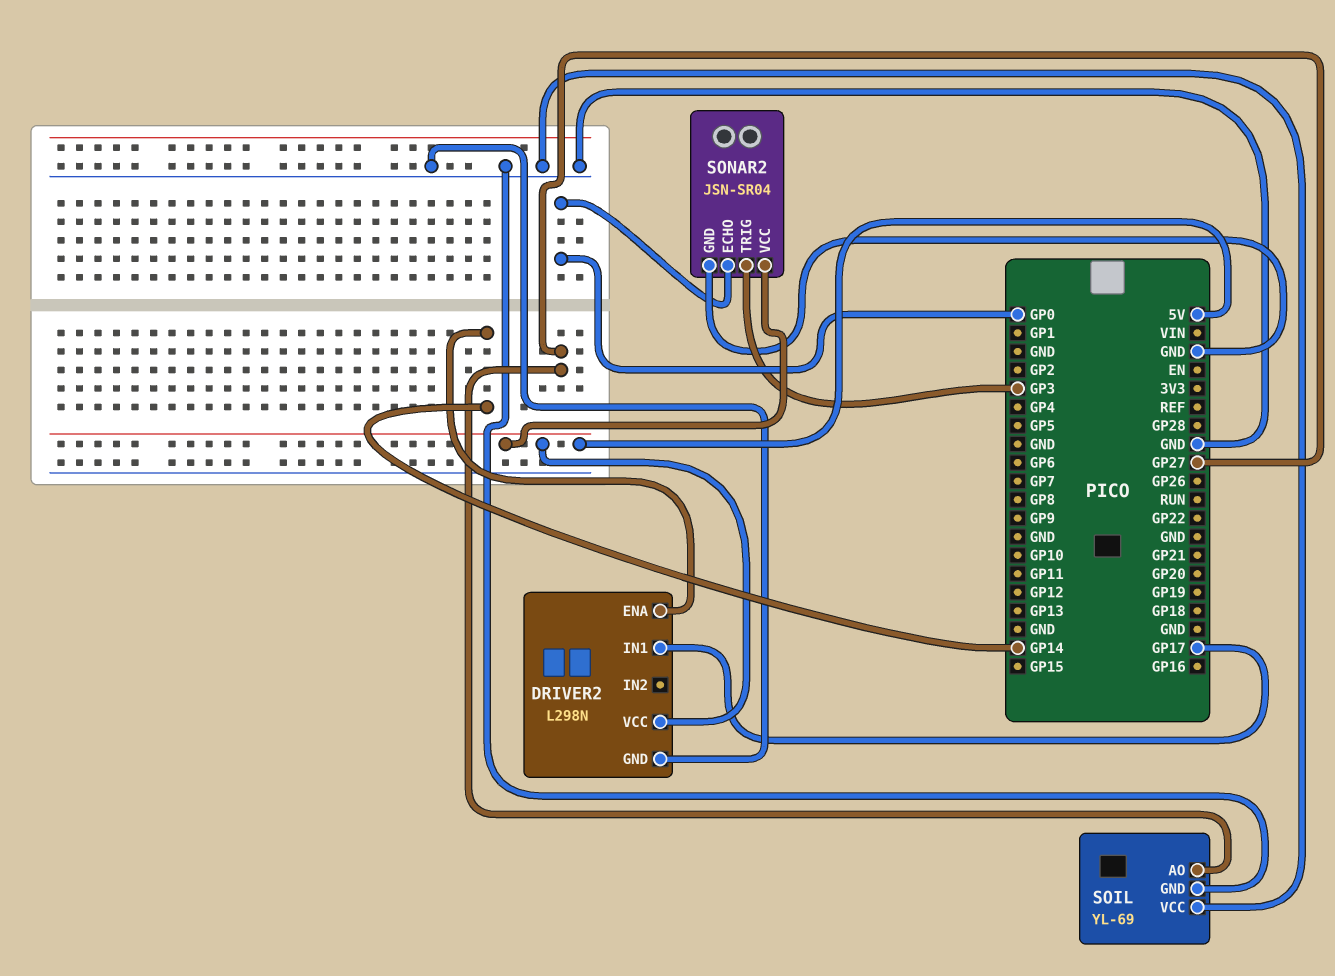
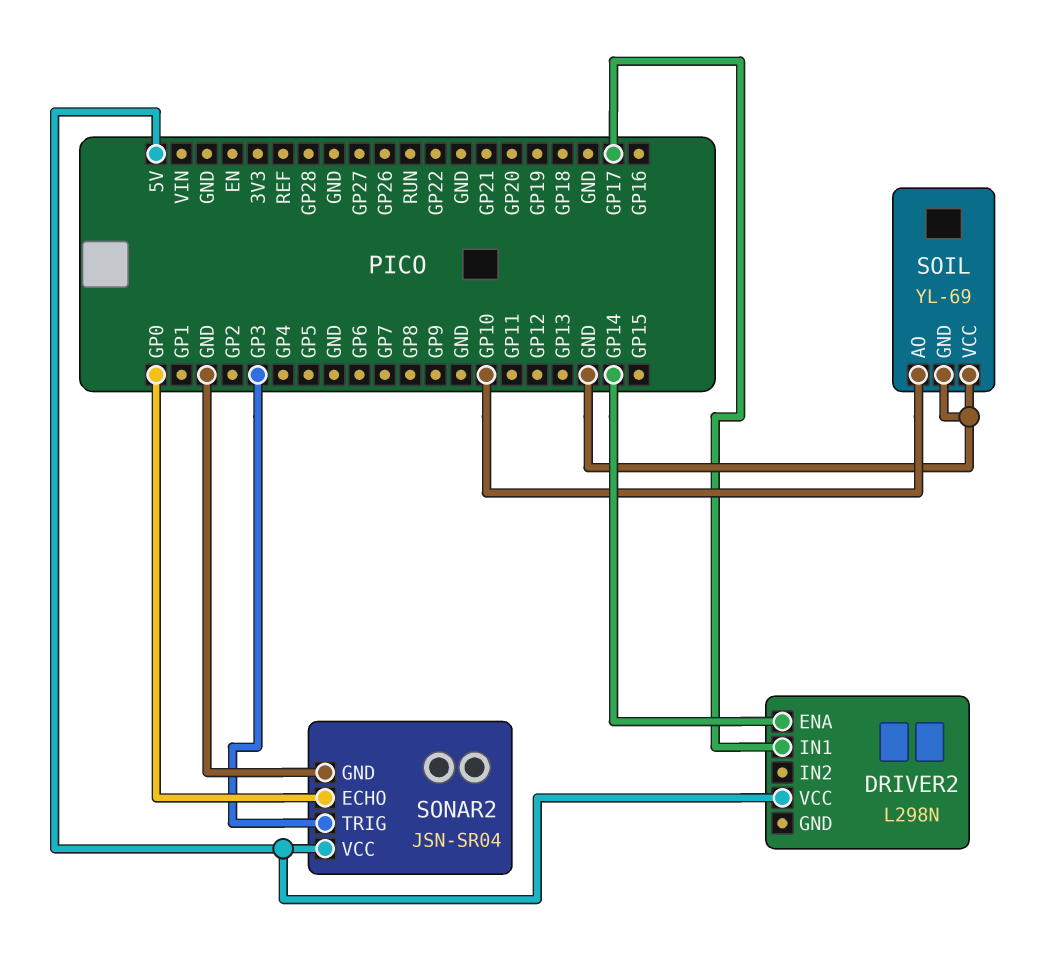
DRIVER2 pin GND: GND -> none
SOIL pin AO: GP27 -> GP10

